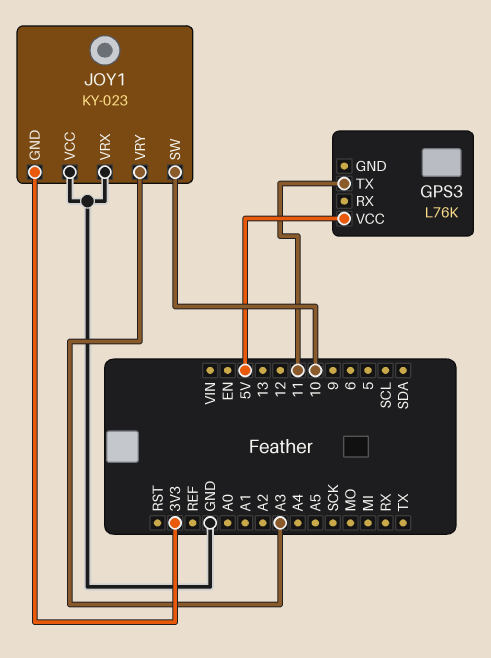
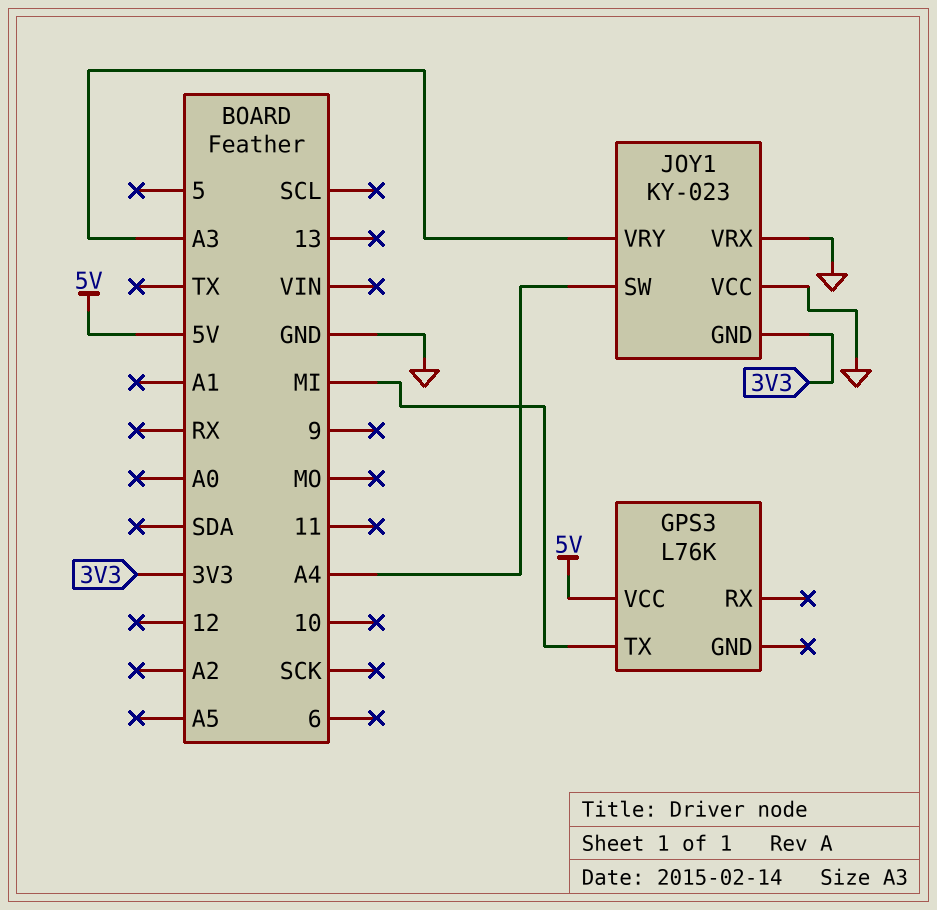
GPS3 pin TX: 11 -> MI
JOY1 pin SW: 10 -> A4

